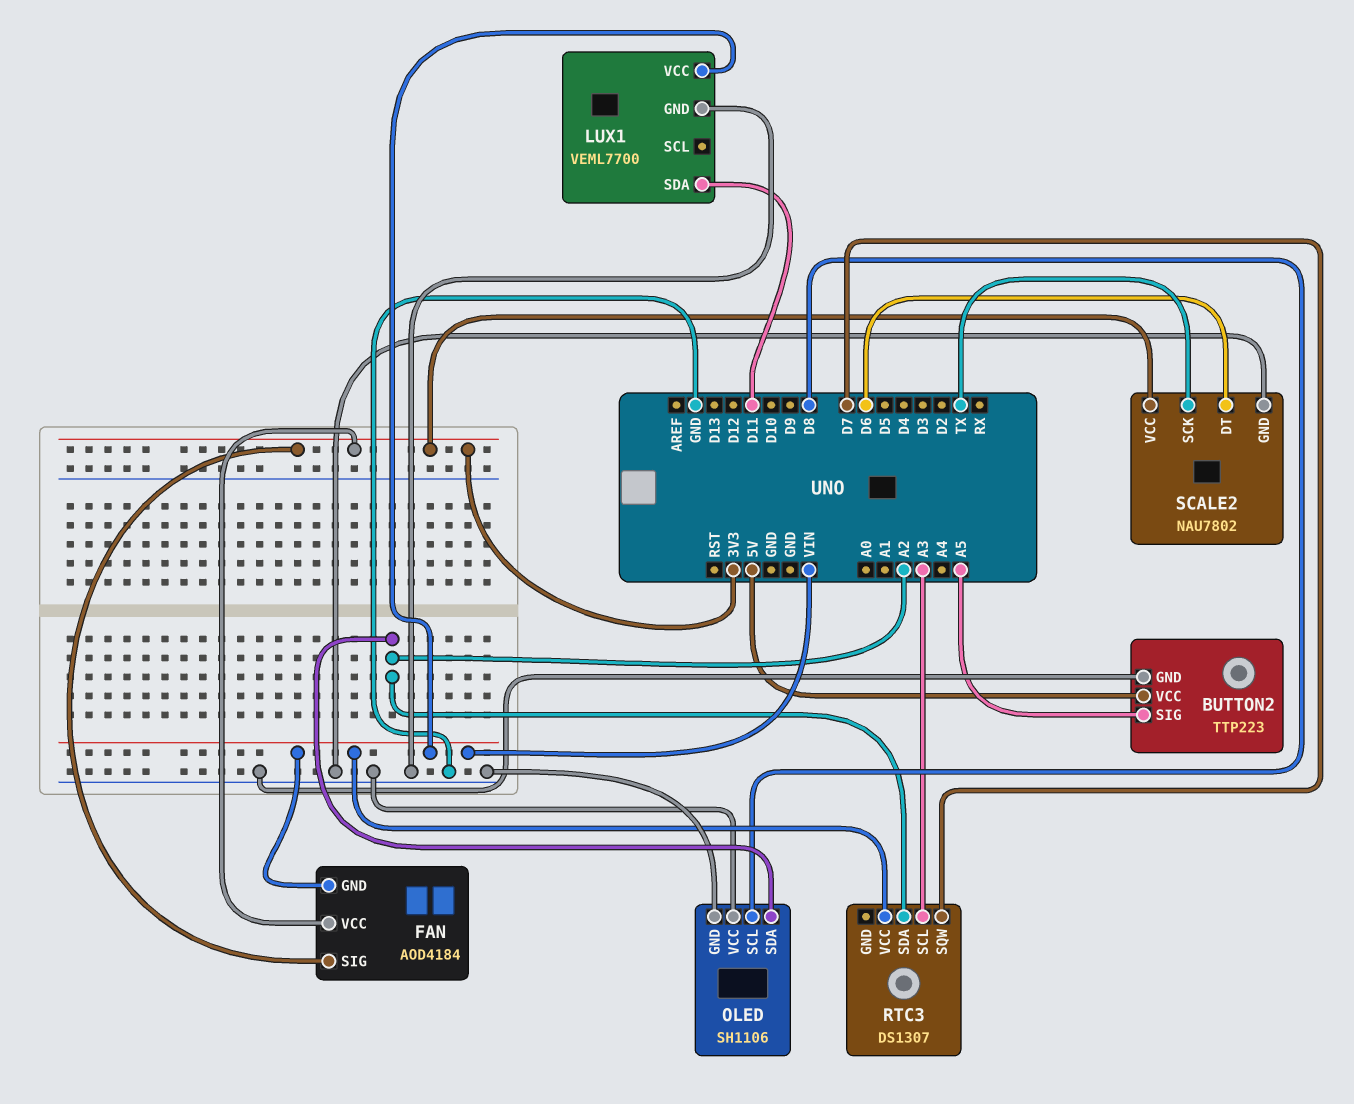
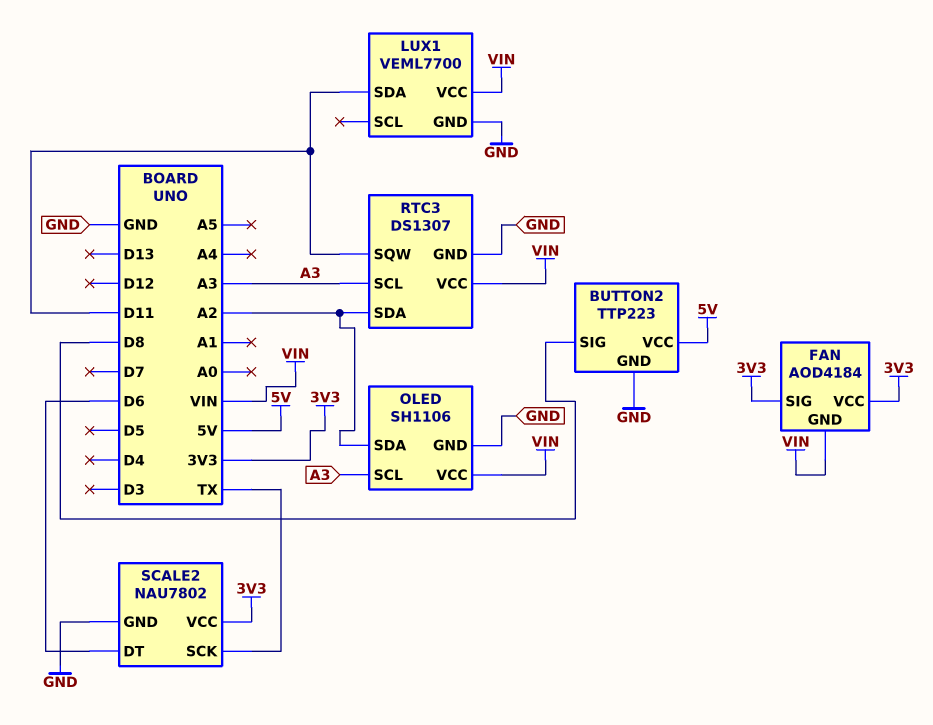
BUTTON2 pin SIG: A5 -> D8
OLED pin SCL: D8 -> A3
OLED pin VCC: GND -> VIN
RTC3 pin GND: none -> GND
RTC3 pin SQW: D7 -> D11

